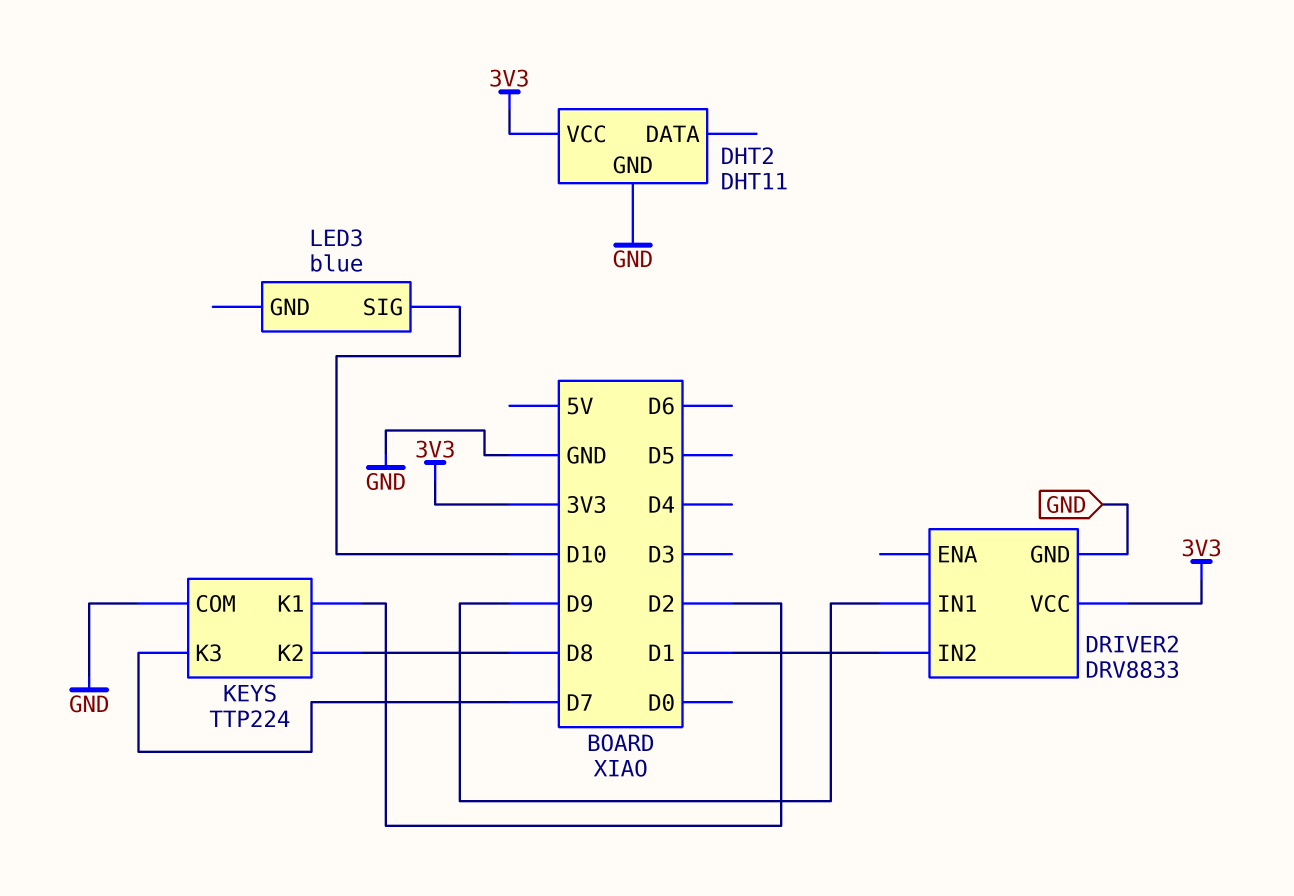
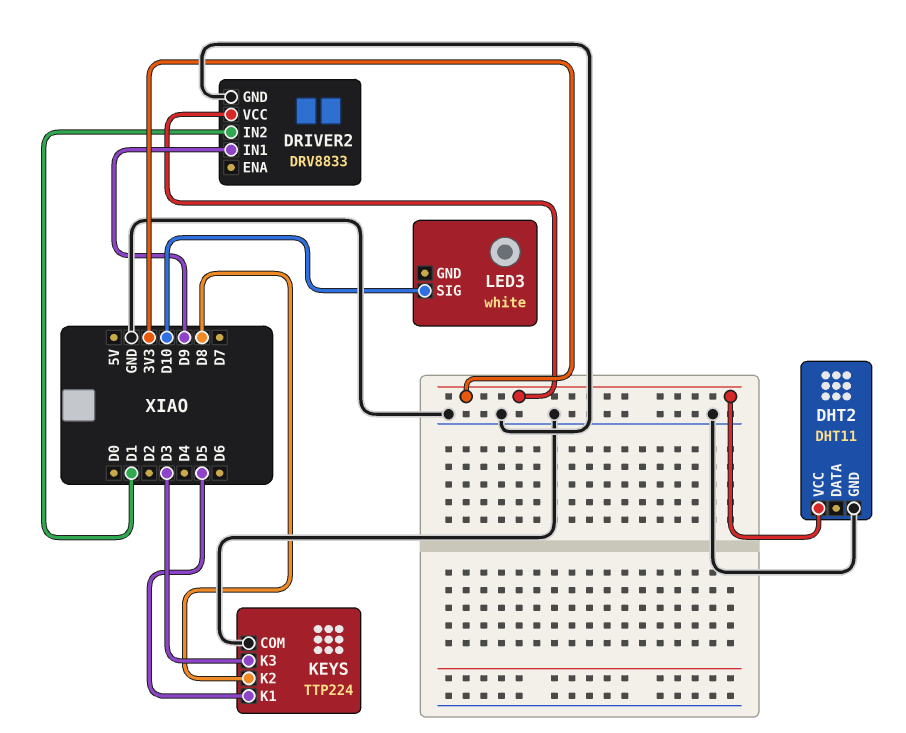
KEYS pin K1: D2 -> D5
KEYS pin K3: D7 -> D3
LED3: blue -> white

